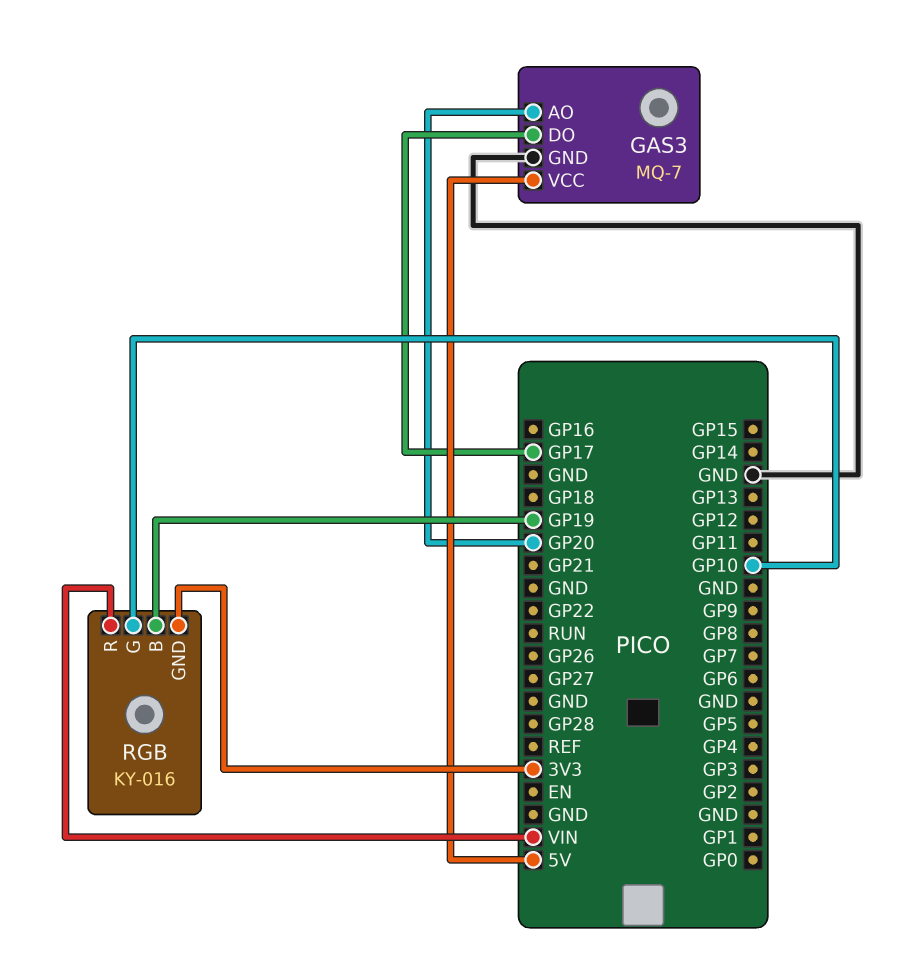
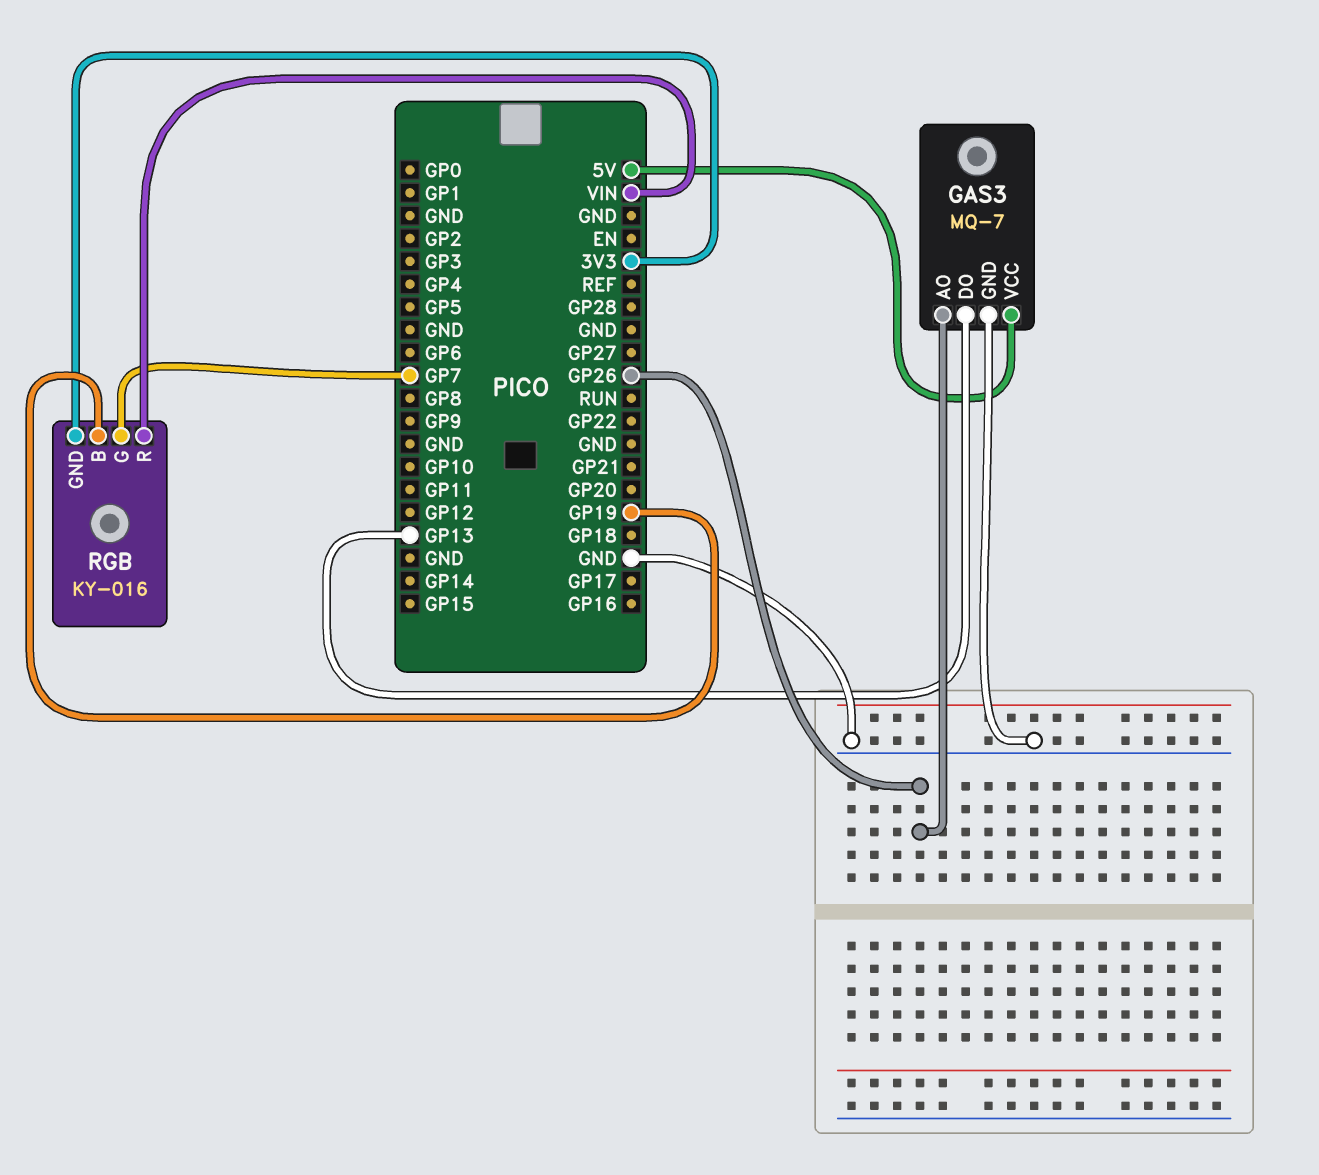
GAS3 pin AO: GP20 -> GP26
GAS3 pin DO: GP17 -> GP13
RGB pin G: GP10 -> GP7

